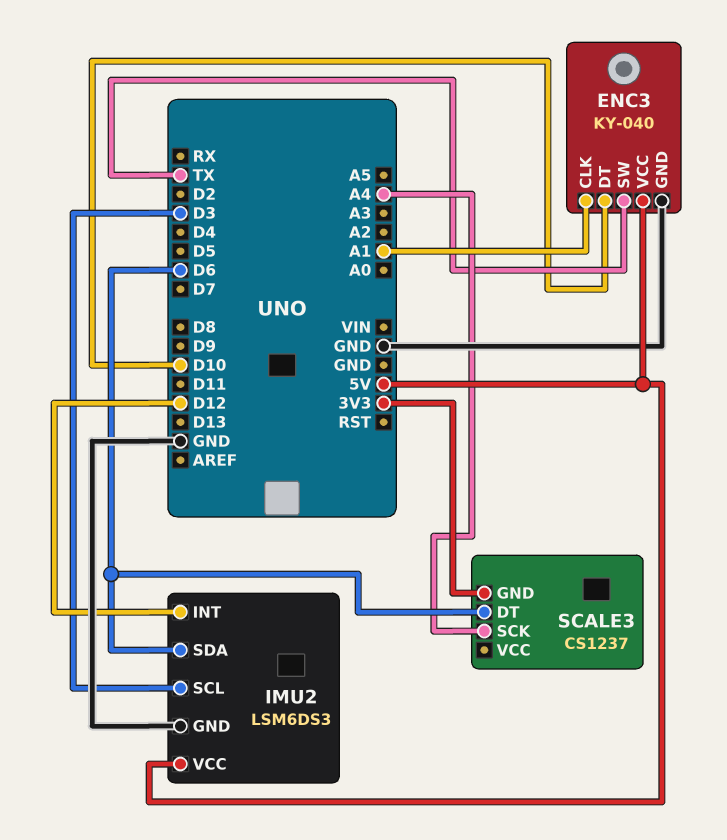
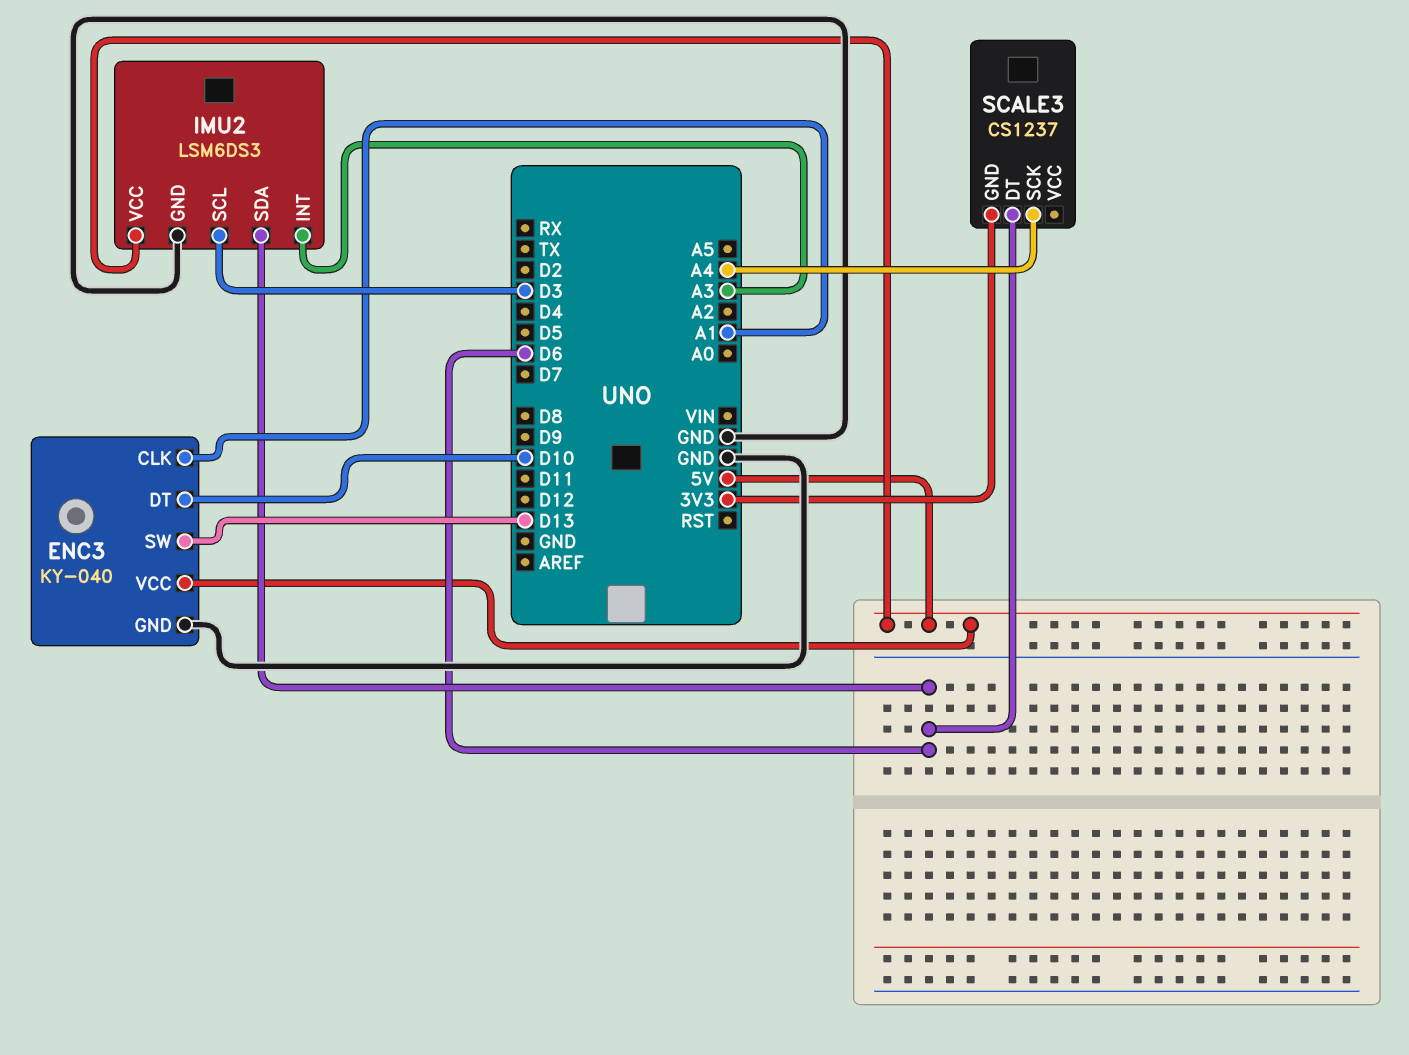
ENC3 pin SW: TX -> D13
IMU2 pin INT: D12 -> A3

